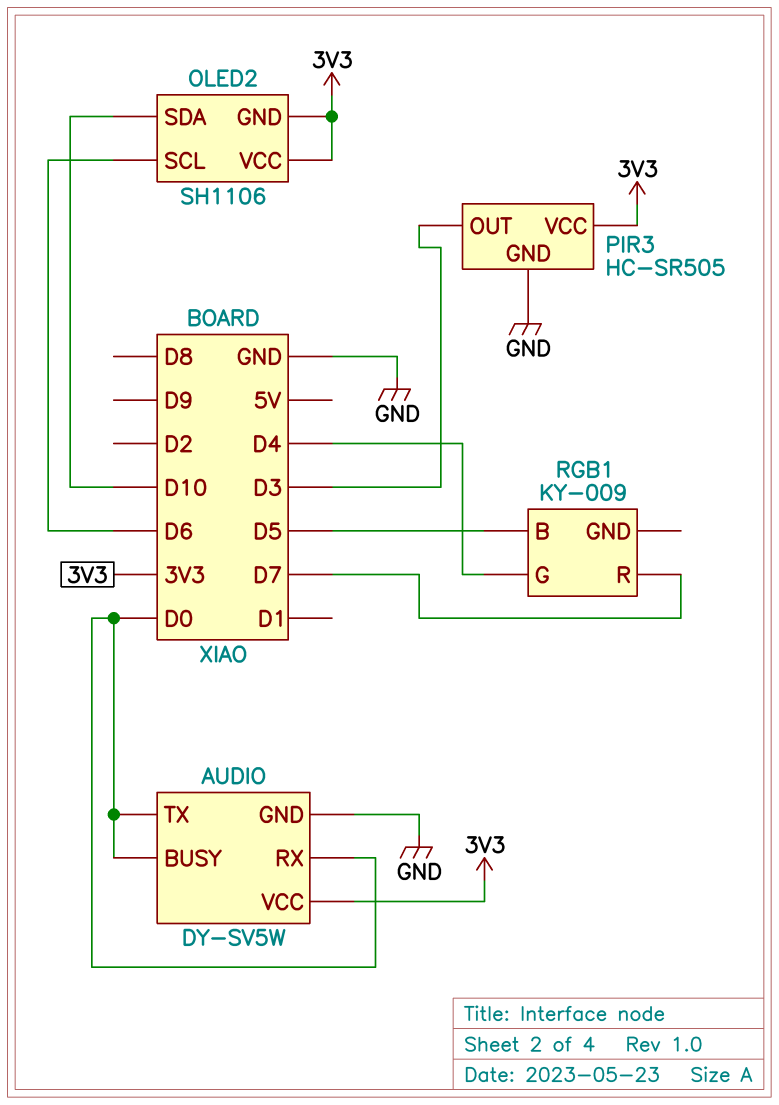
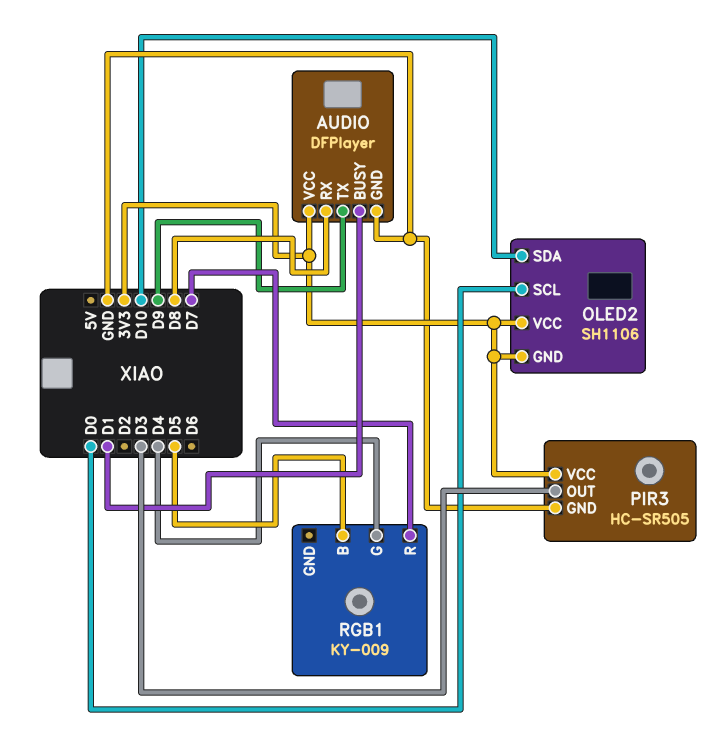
AUDIO: DY-SV5W -> DFPlayer
AUDIO pin BUSY: D0 -> D1
AUDIO pin RX: D0 -> D8
AUDIO pin TX: D0 -> D9
OLED2 pin SCL: D6 -> D0

